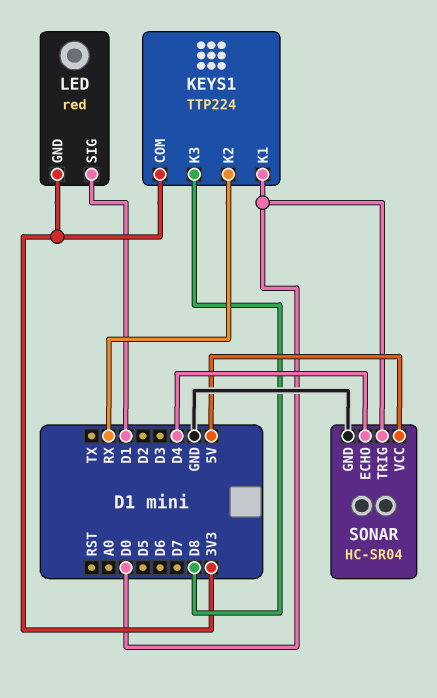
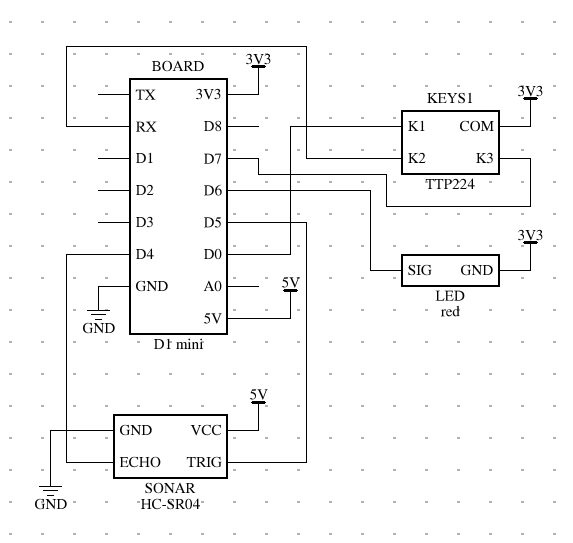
KEYS1 pin K3: D8 -> D7
LED pin SIG: D1 -> D6
SONAR pin TRIG: D0 -> D5

